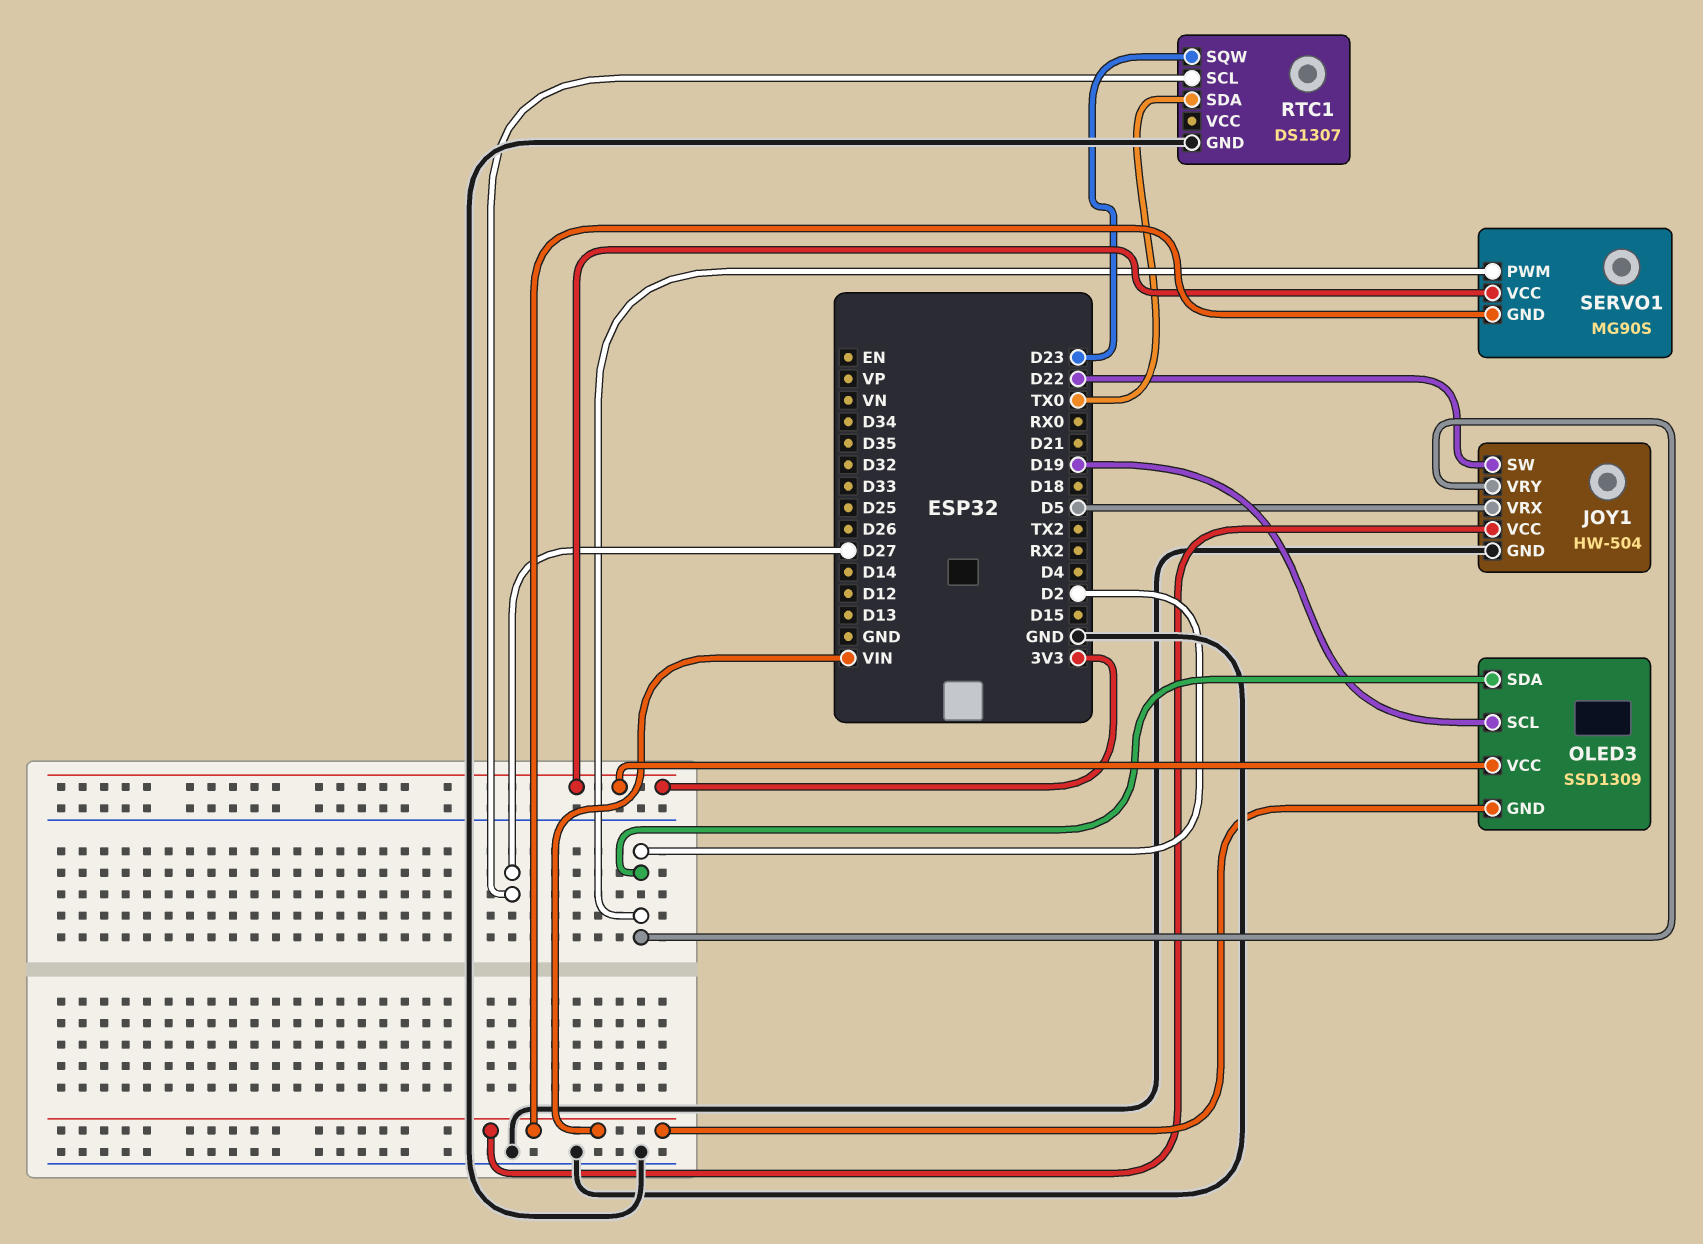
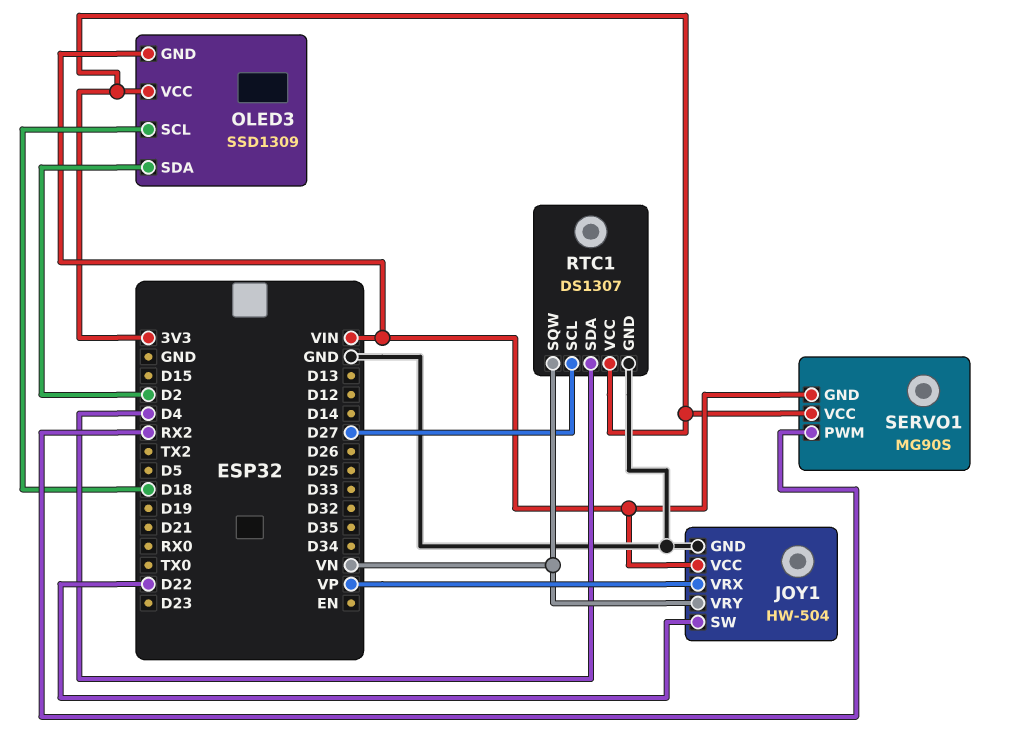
JOY1 pin VRX: D5 -> VP
JOY1 pin VRY: D2 -> VN
OLED3 pin SCL: D19 -> D18
RTC1 pin SDA: TX0 -> D4
RTC1 pin SQW: D23 -> VN
RTC1 pin VCC: none -> 3V3
SERVO1 pin PWM: D2 -> RX2

